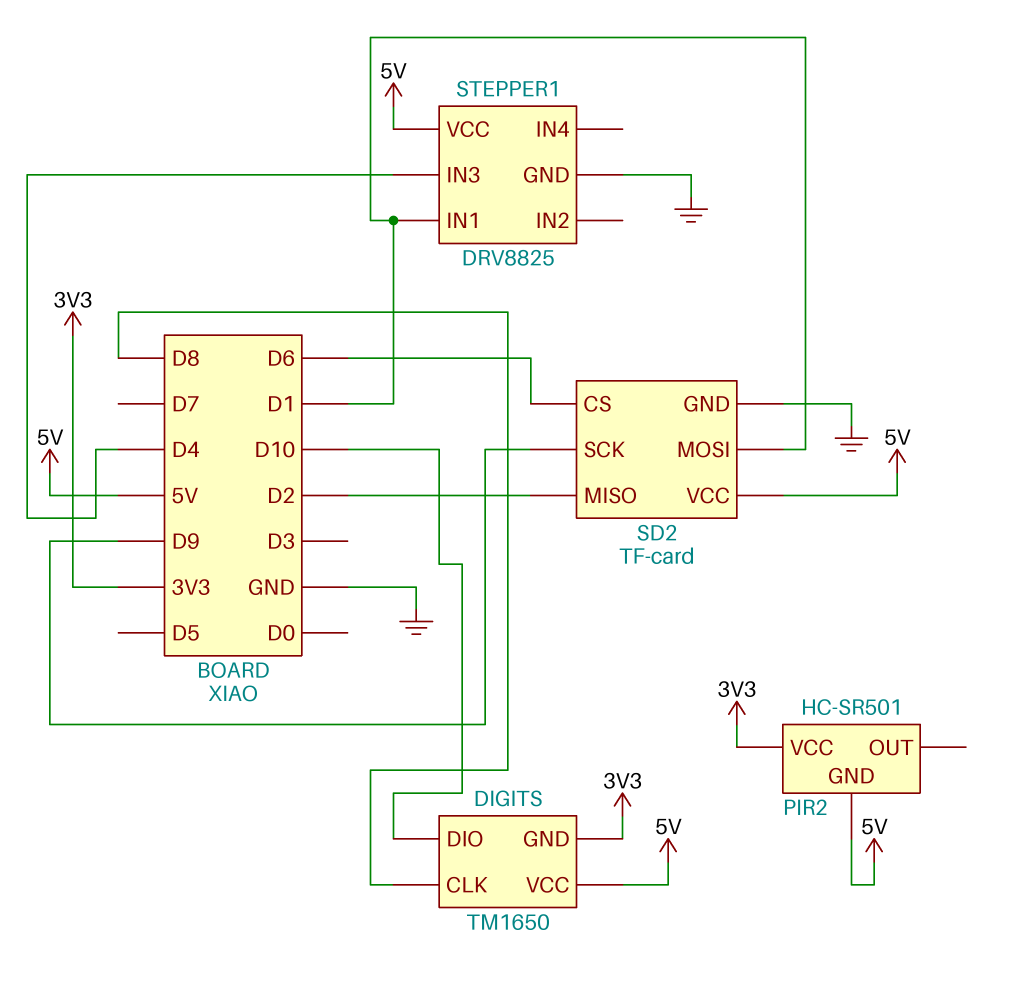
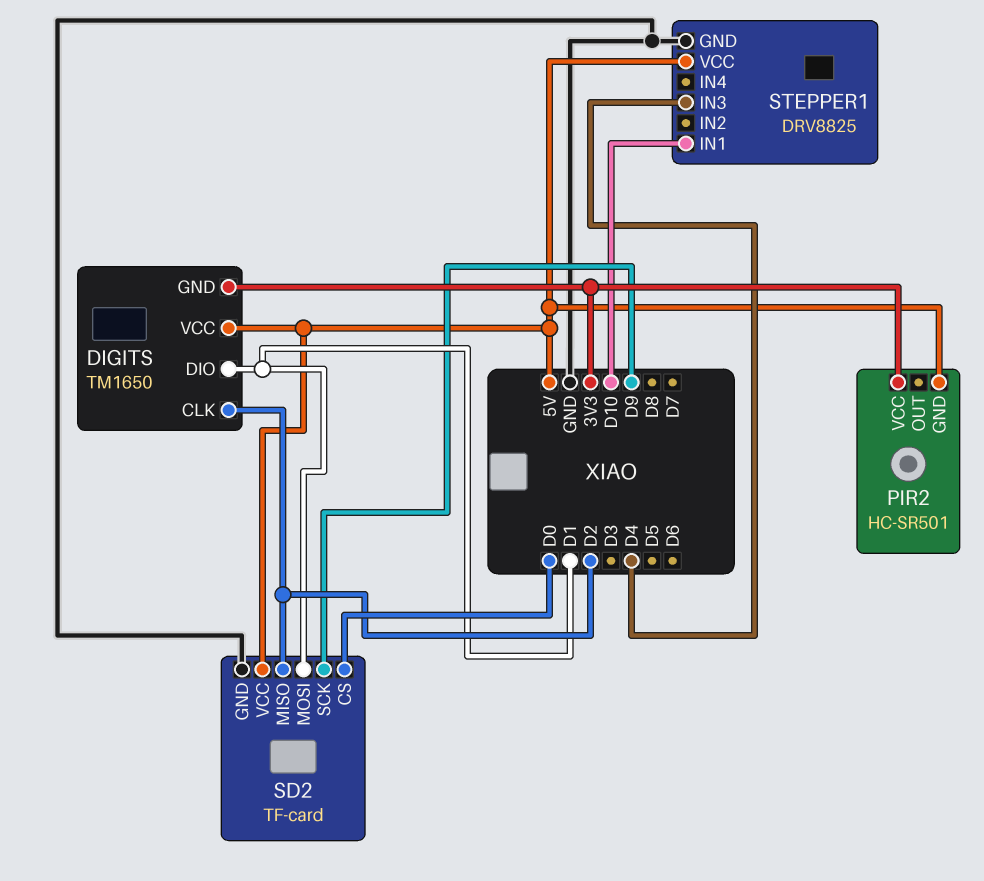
DIGITS pin CLK: D8 -> D2
DIGITS pin DIO: D10 -> D1
SD2 pin CS: D6 -> D0
STEPPER1 pin IN1: D1 -> D10

